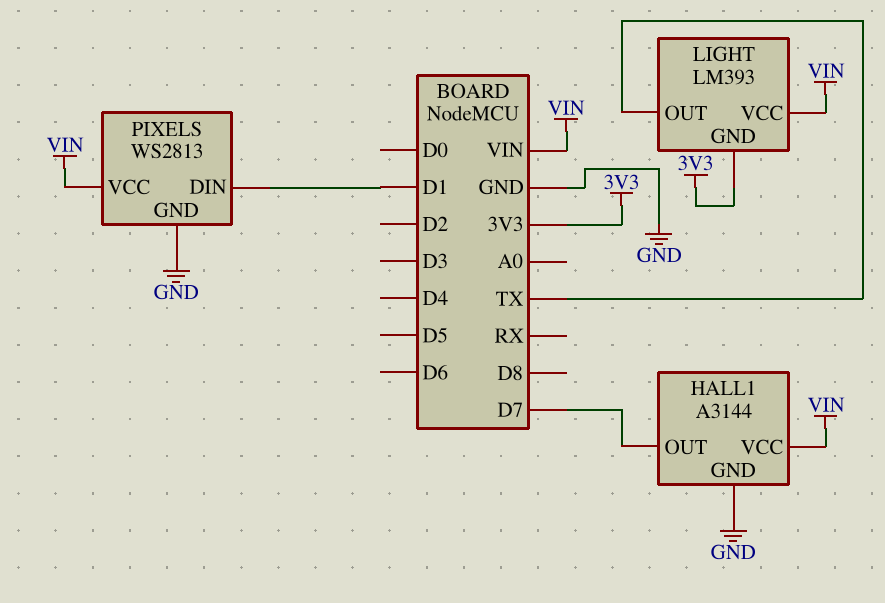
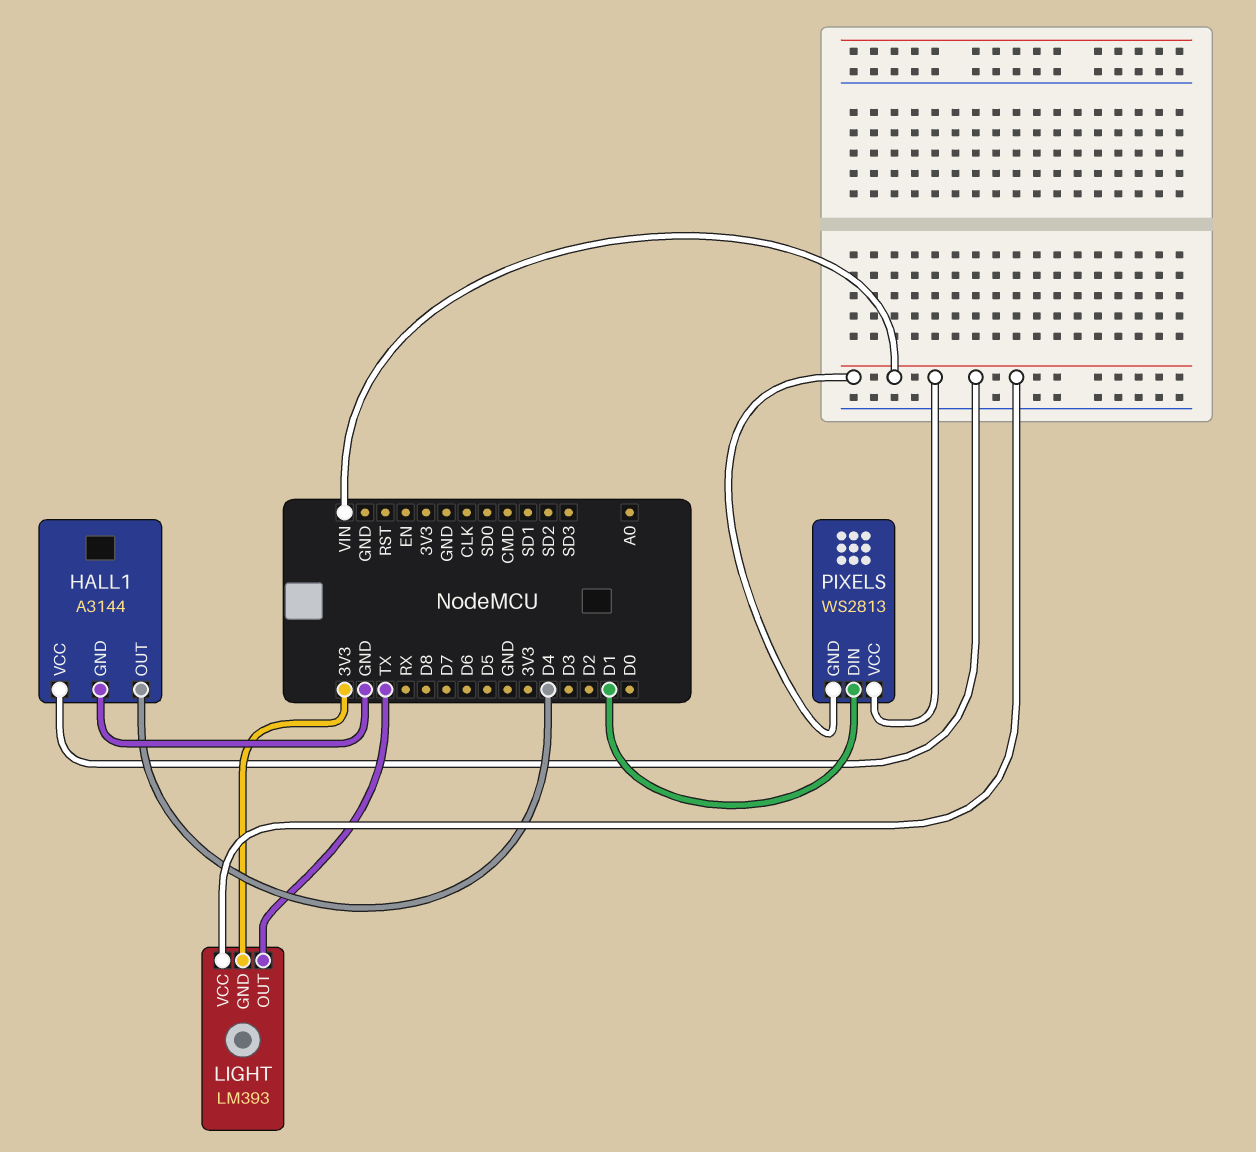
HALL1 pin OUT: D7 -> D4
PIXELS pin GND: GND -> VIN

